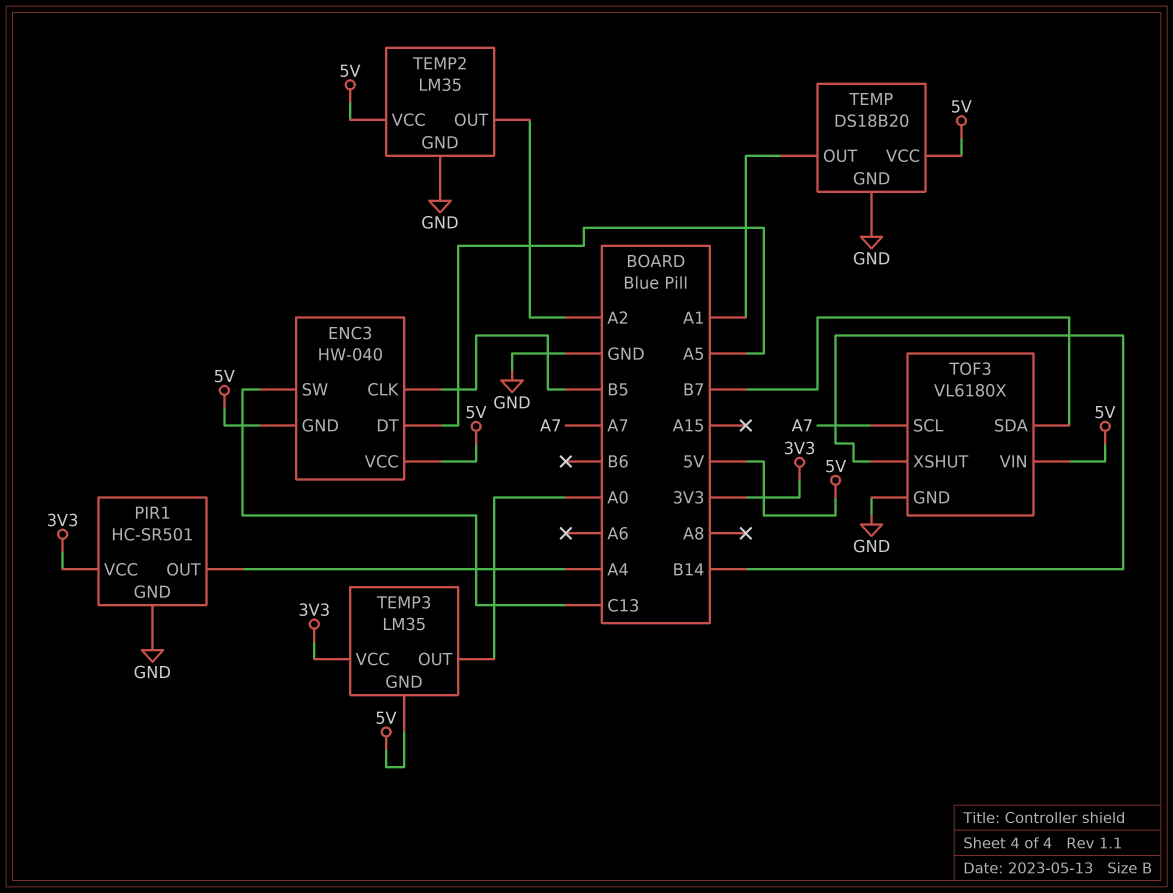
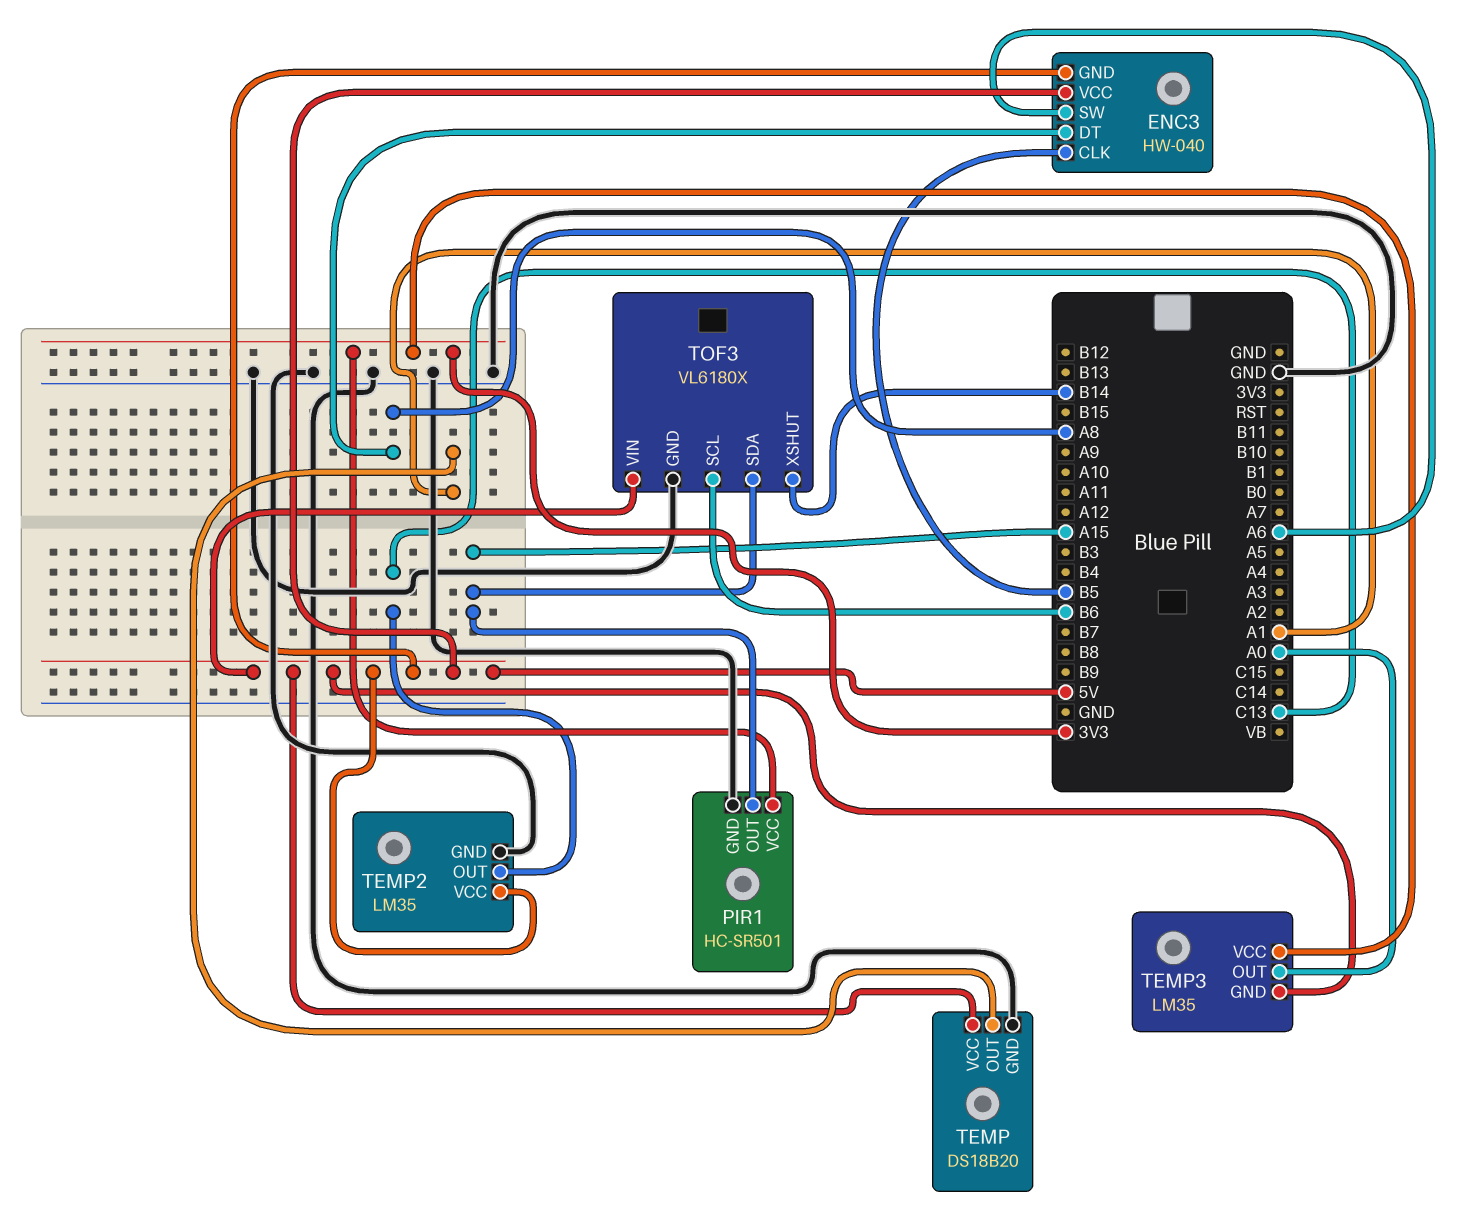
ENC3 pin DT: A5 -> A8
ENC3 pin SW: C13 -> A6
PIR1 pin OUT: A4 -> A15
TEMP2 pin OUT: A2 -> C13
TOF3 pin SCL: A7 -> B6
TOF3 pin SDA: B7 -> A15

